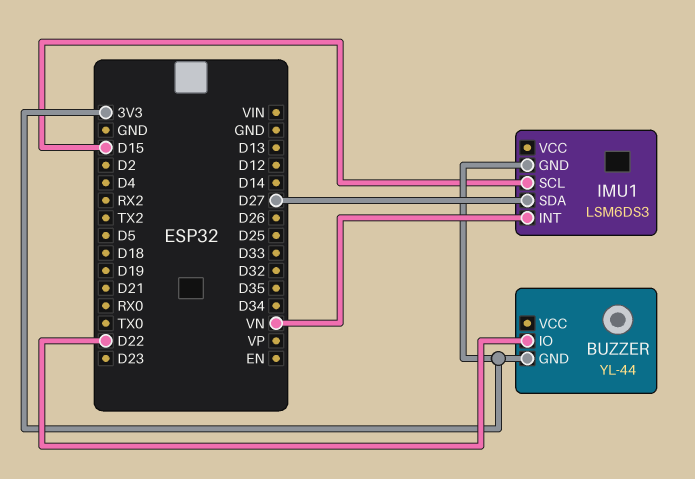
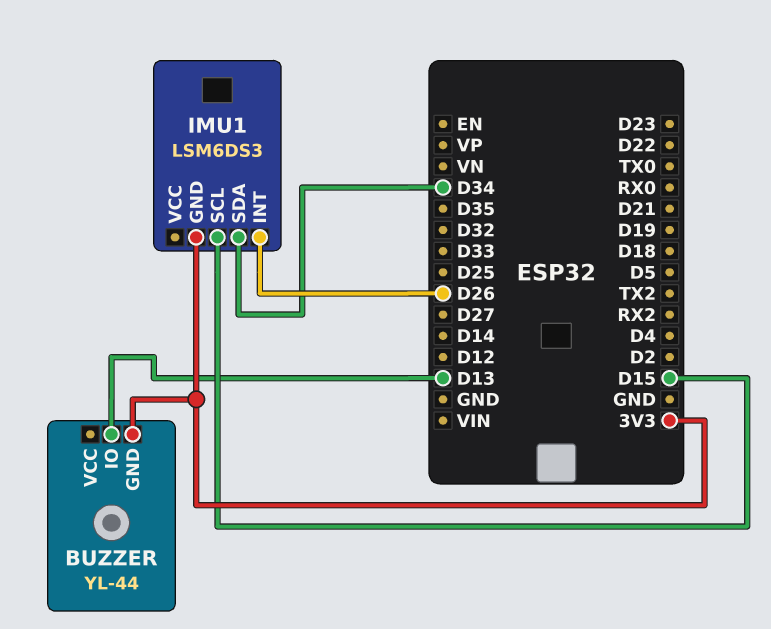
BUZZER pin IO: D22 -> D13
IMU1 pin INT: VN -> D26
IMU1 pin SDA: D27 -> D34

